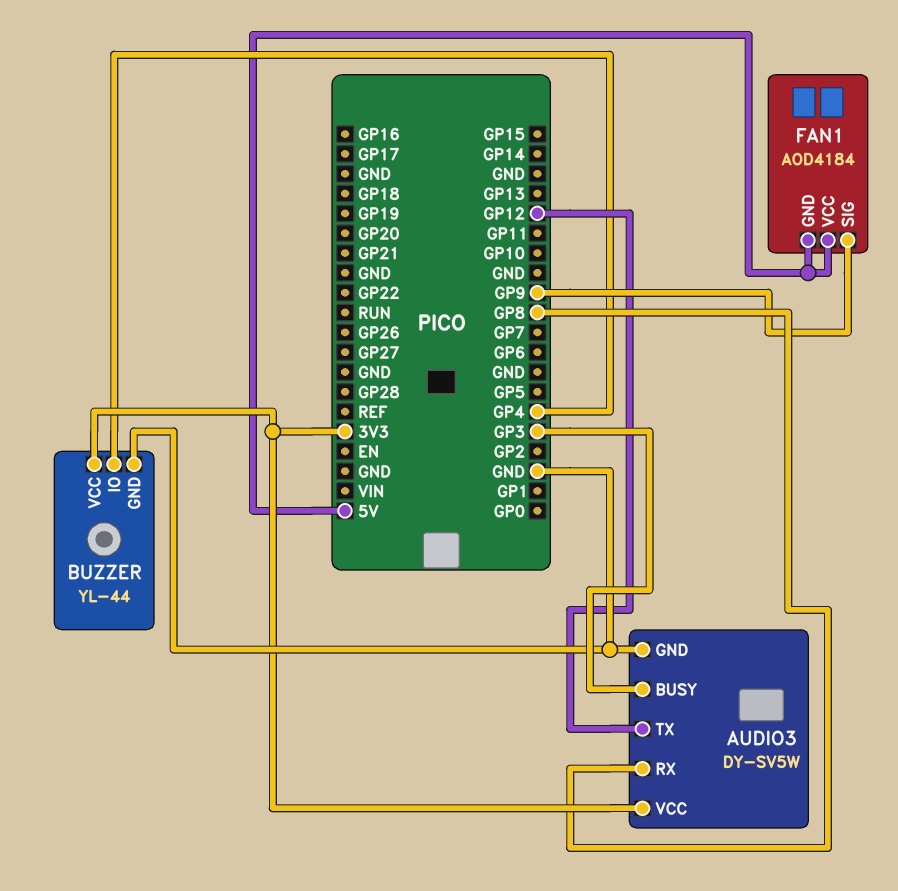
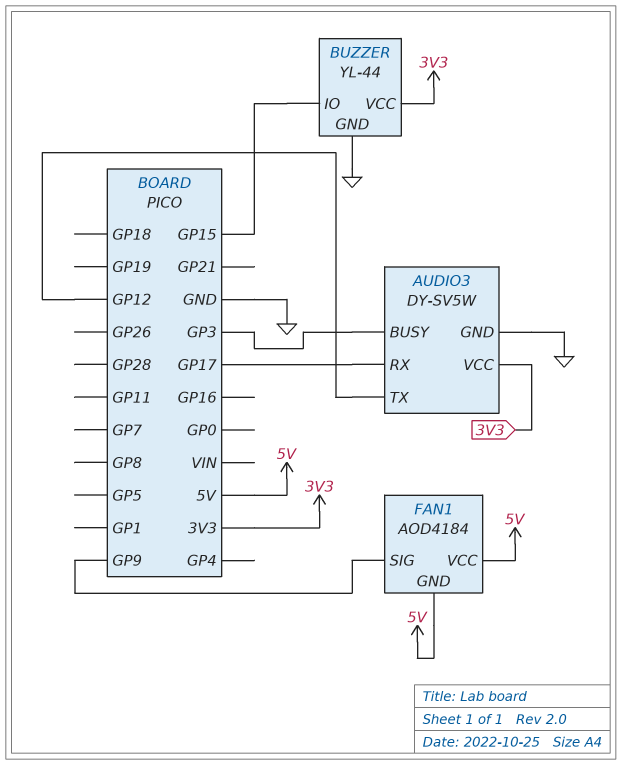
AUDIO3 pin RX: GP8 -> GP17
BUZZER pin IO: GP4 -> GP15

